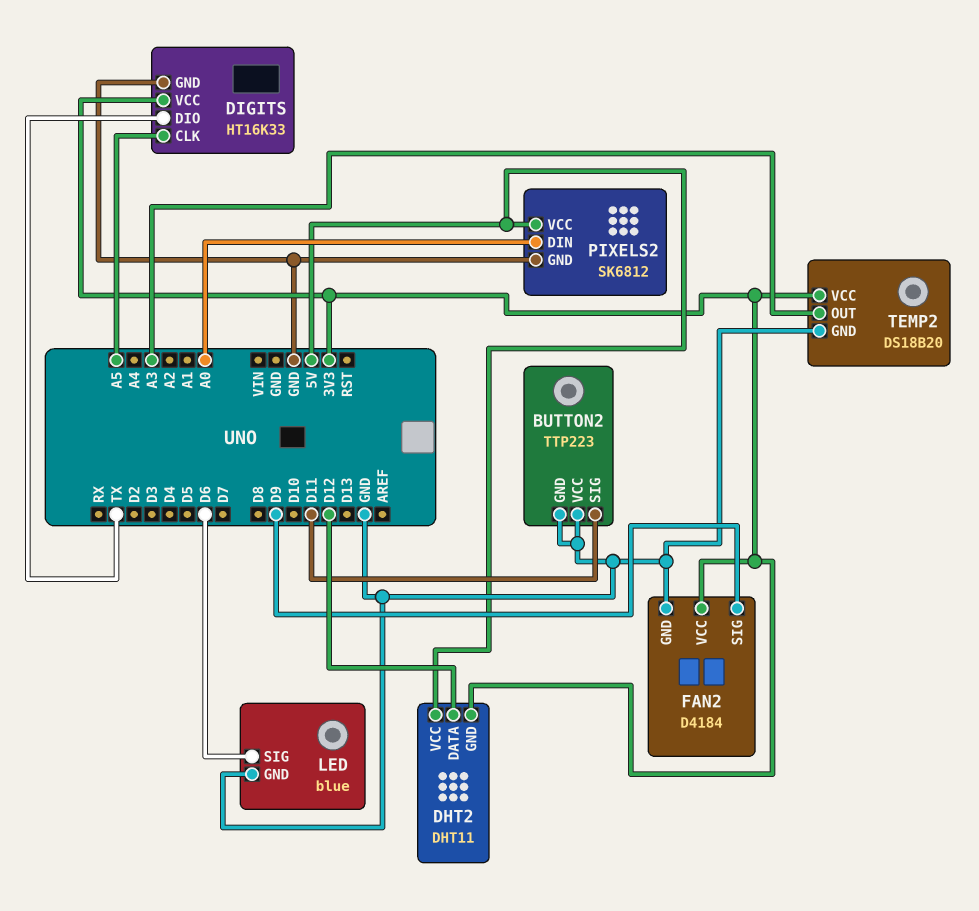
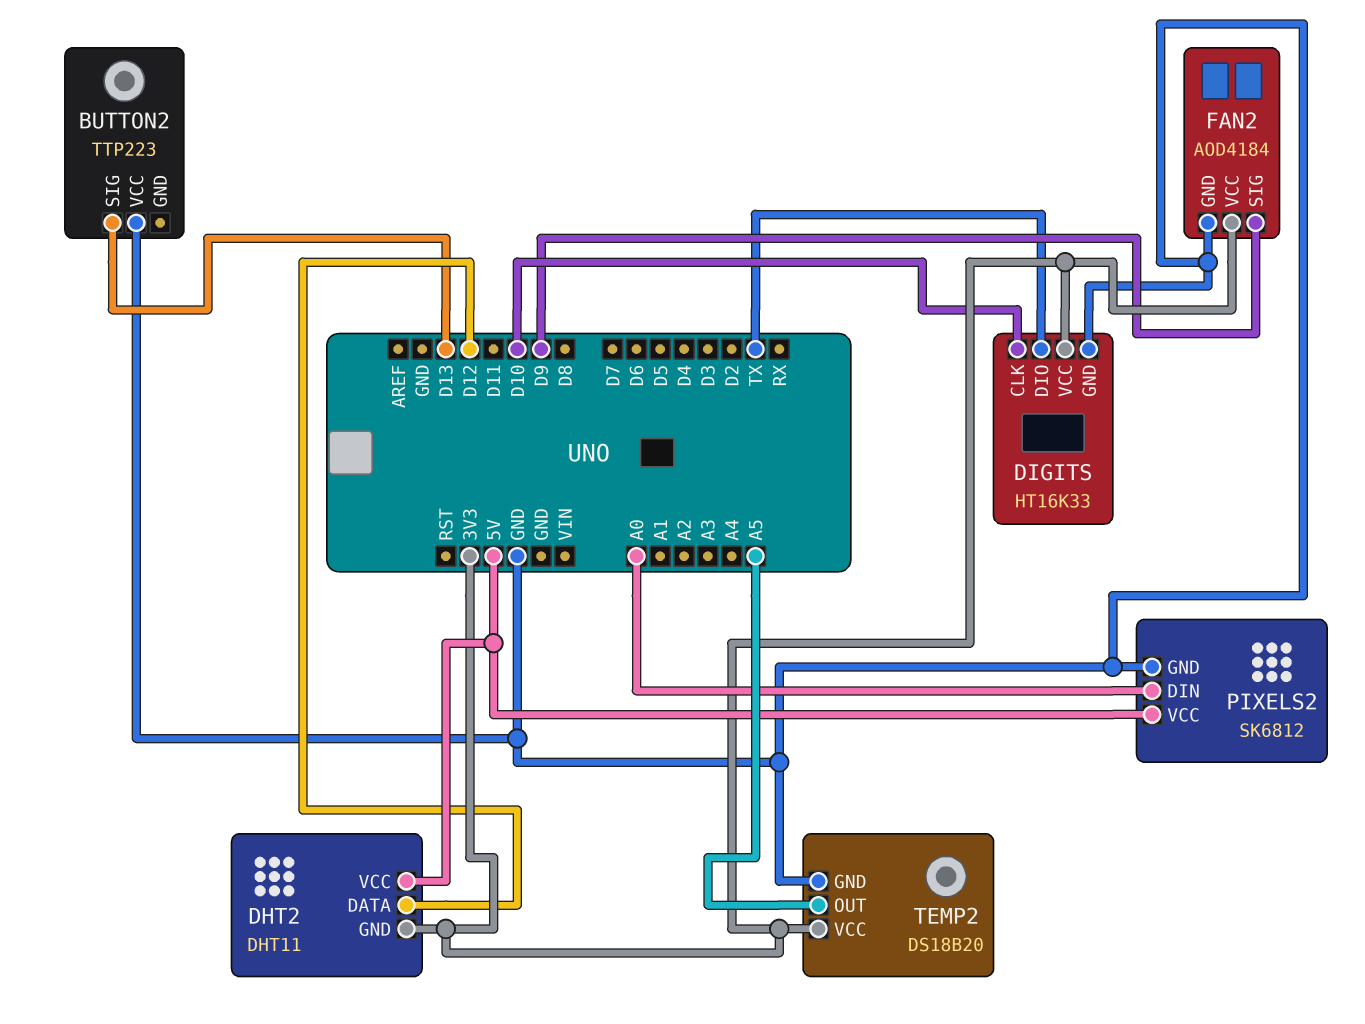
BUTTON2 pin GND: GND -> none
BUTTON2 pin SIG: D11 -> D13
DIGITS pin CLK: A5 -> D10
FAN2: D4184 -> AOD4184
LED: blue -> none
LED pin GND: GND -> none
LED pin SIG: D6 -> none
TEMP2 pin OUT: A3 -> A5

